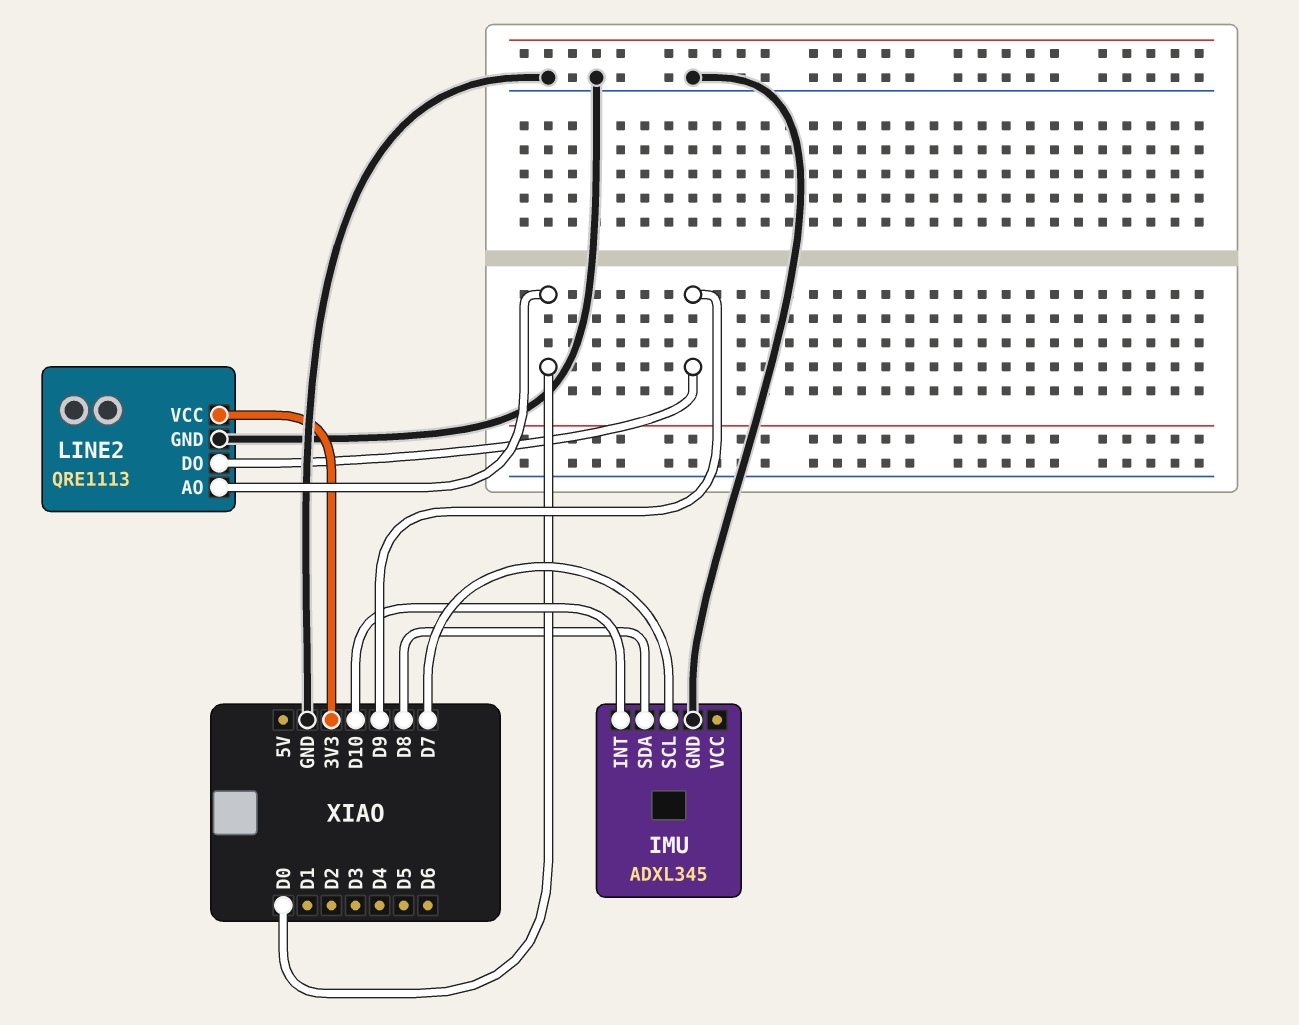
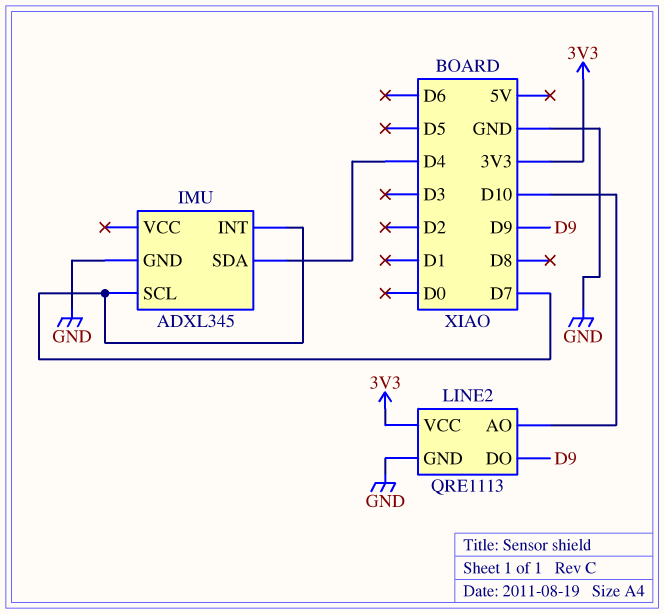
IMU pin INT: D10 -> D7
IMU pin SDA: D8 -> D4
LINE2 pin AO: D0 -> D10

